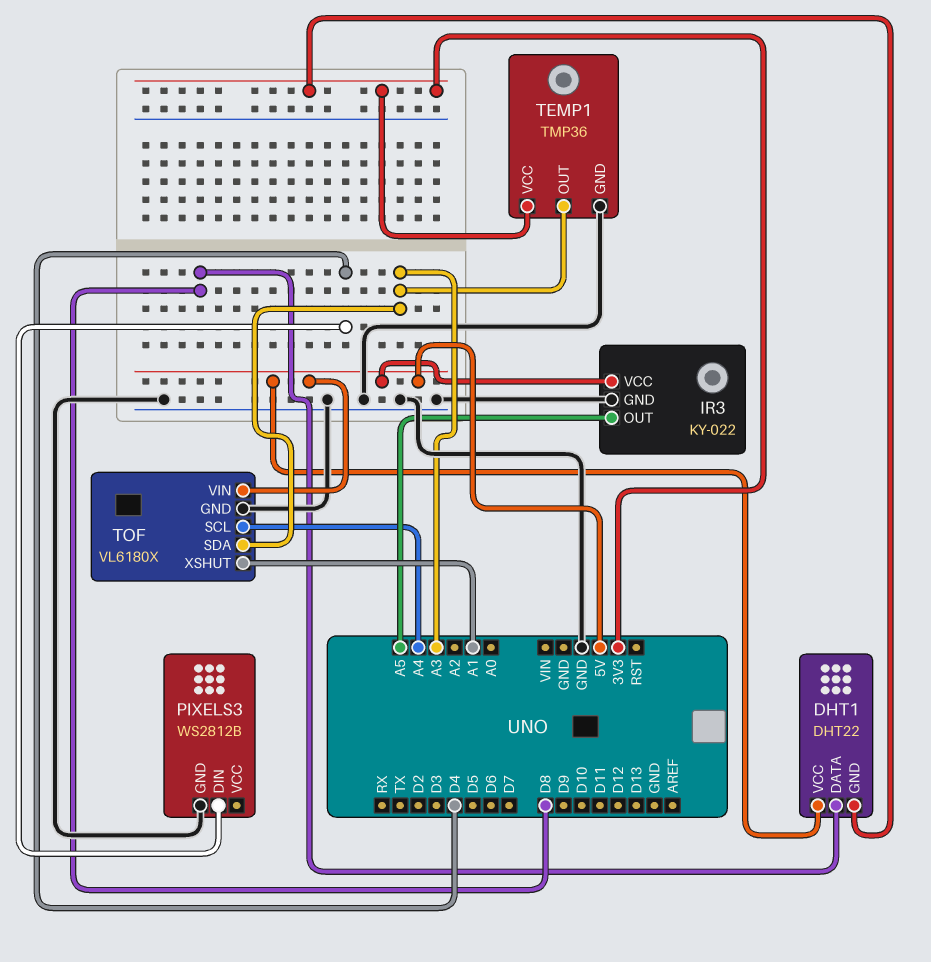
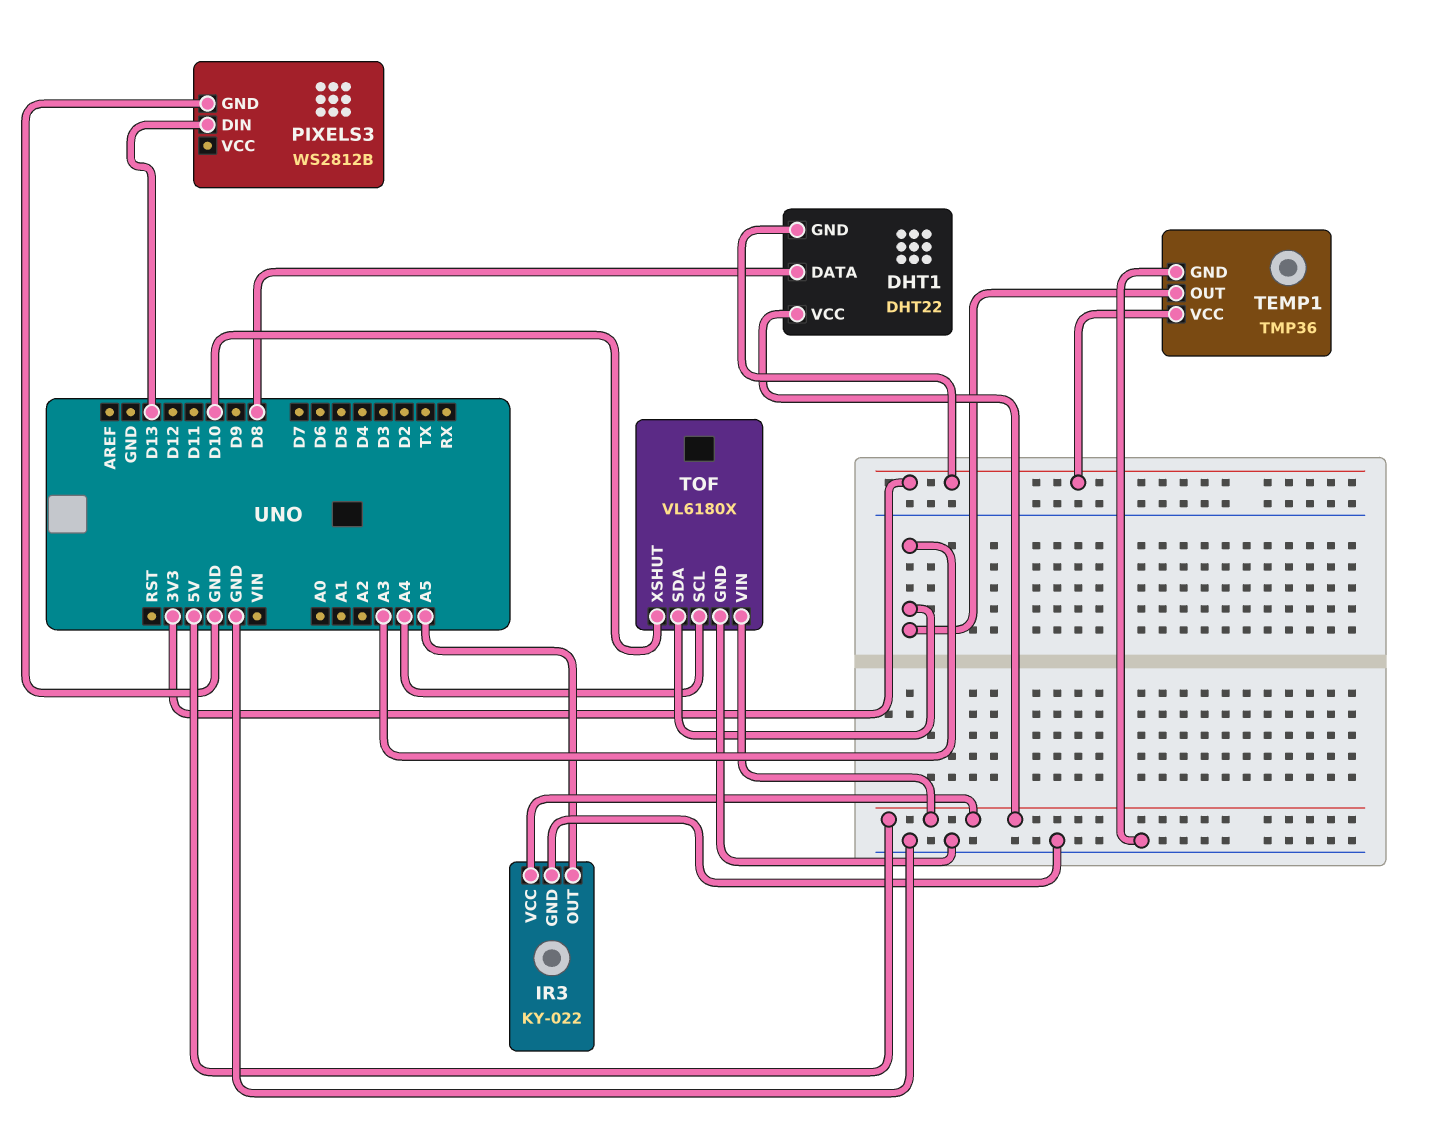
PIXELS3 pin DIN: D4 -> D13
TOF pin XSHUT: A1 -> D10

